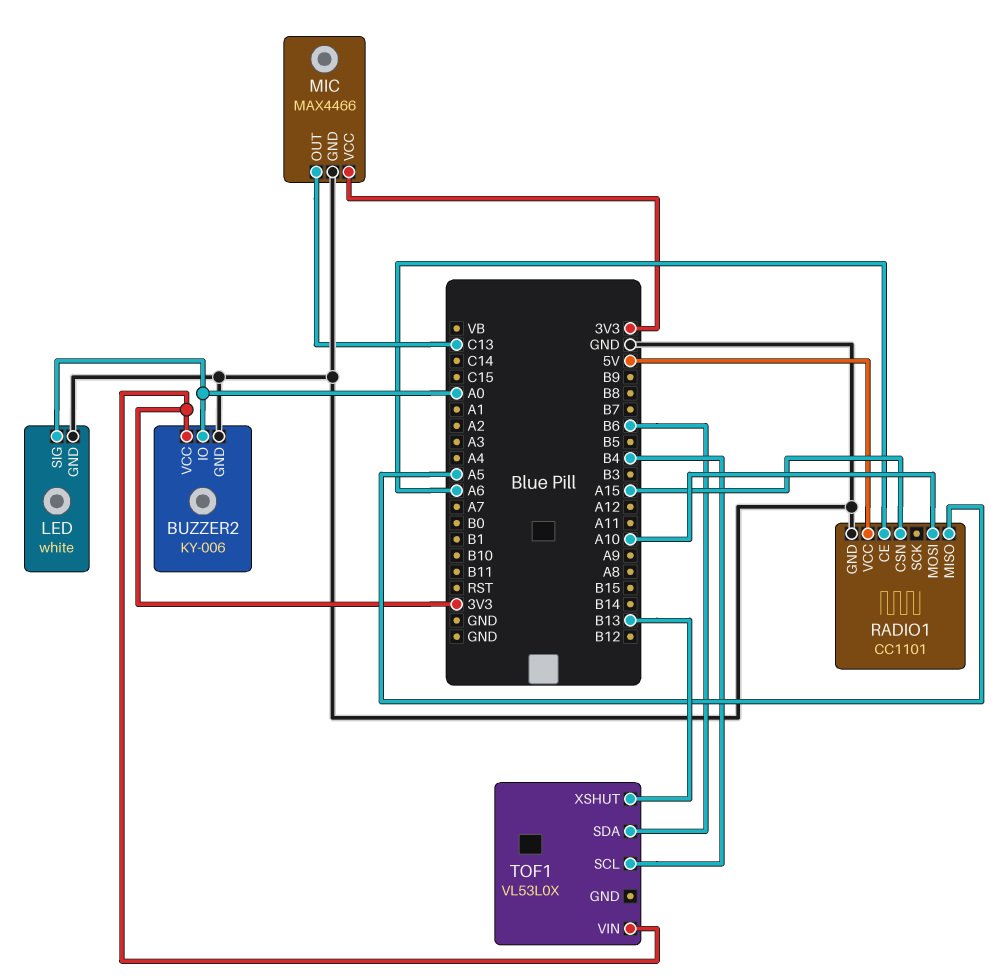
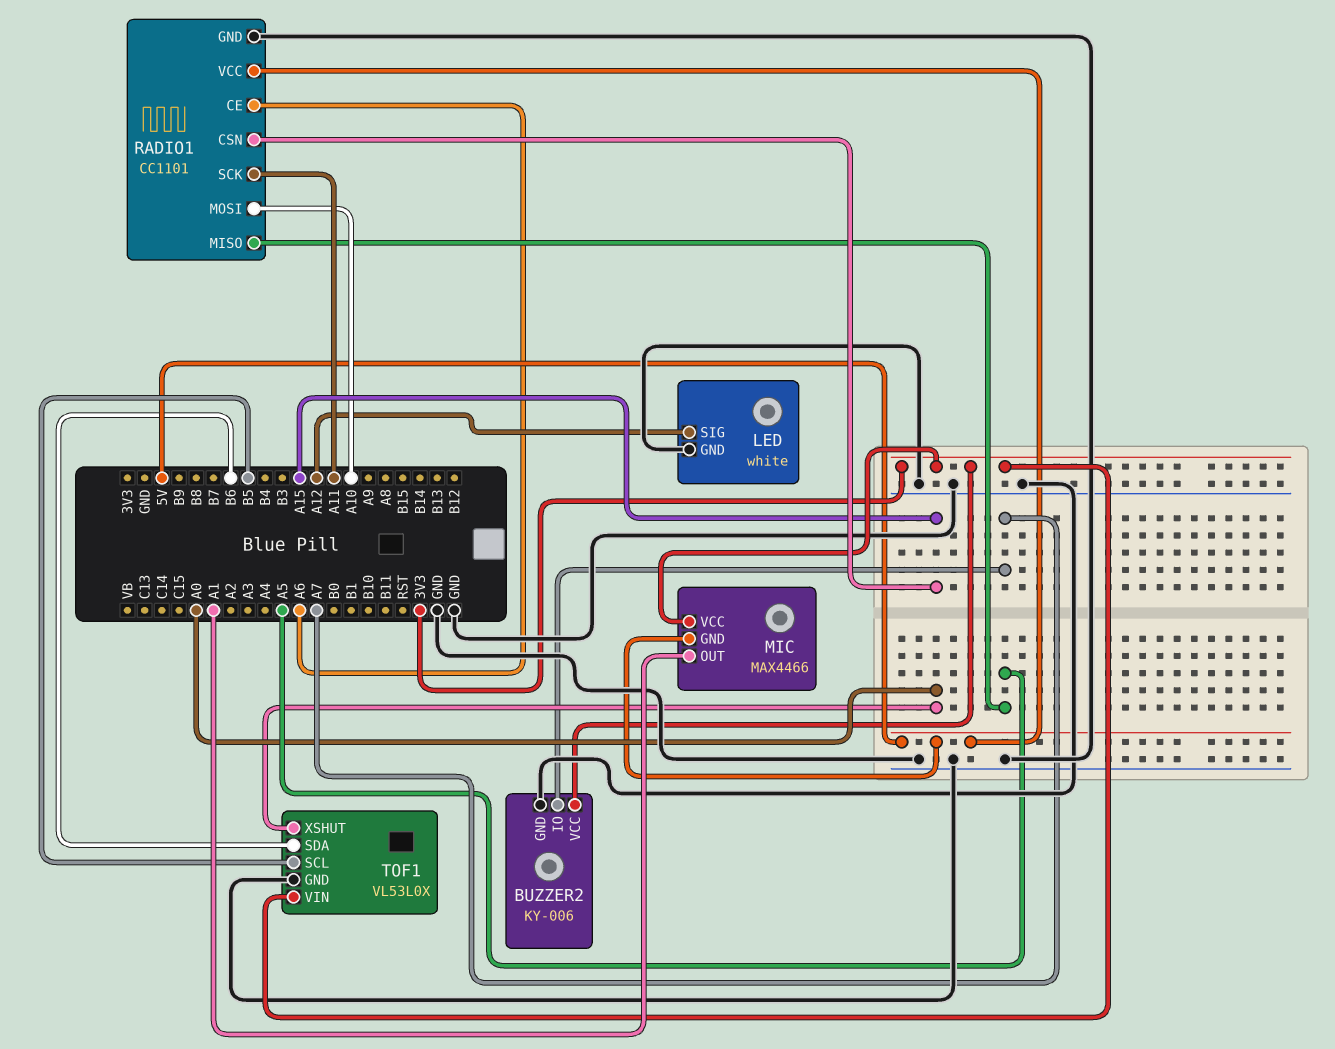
BUZZER2 pin IO: A0 -> A7
LED pin SIG: A0 -> A12
MIC pin GND: GND -> 5V
MIC pin OUT: C13 -> A1
RADIO1 pin SCK: none -> A11
TOF1 pin GND: none -> GND
TOF1 pin SCL: B4 -> B5
TOF1 pin XSHUT: B13 -> A0

